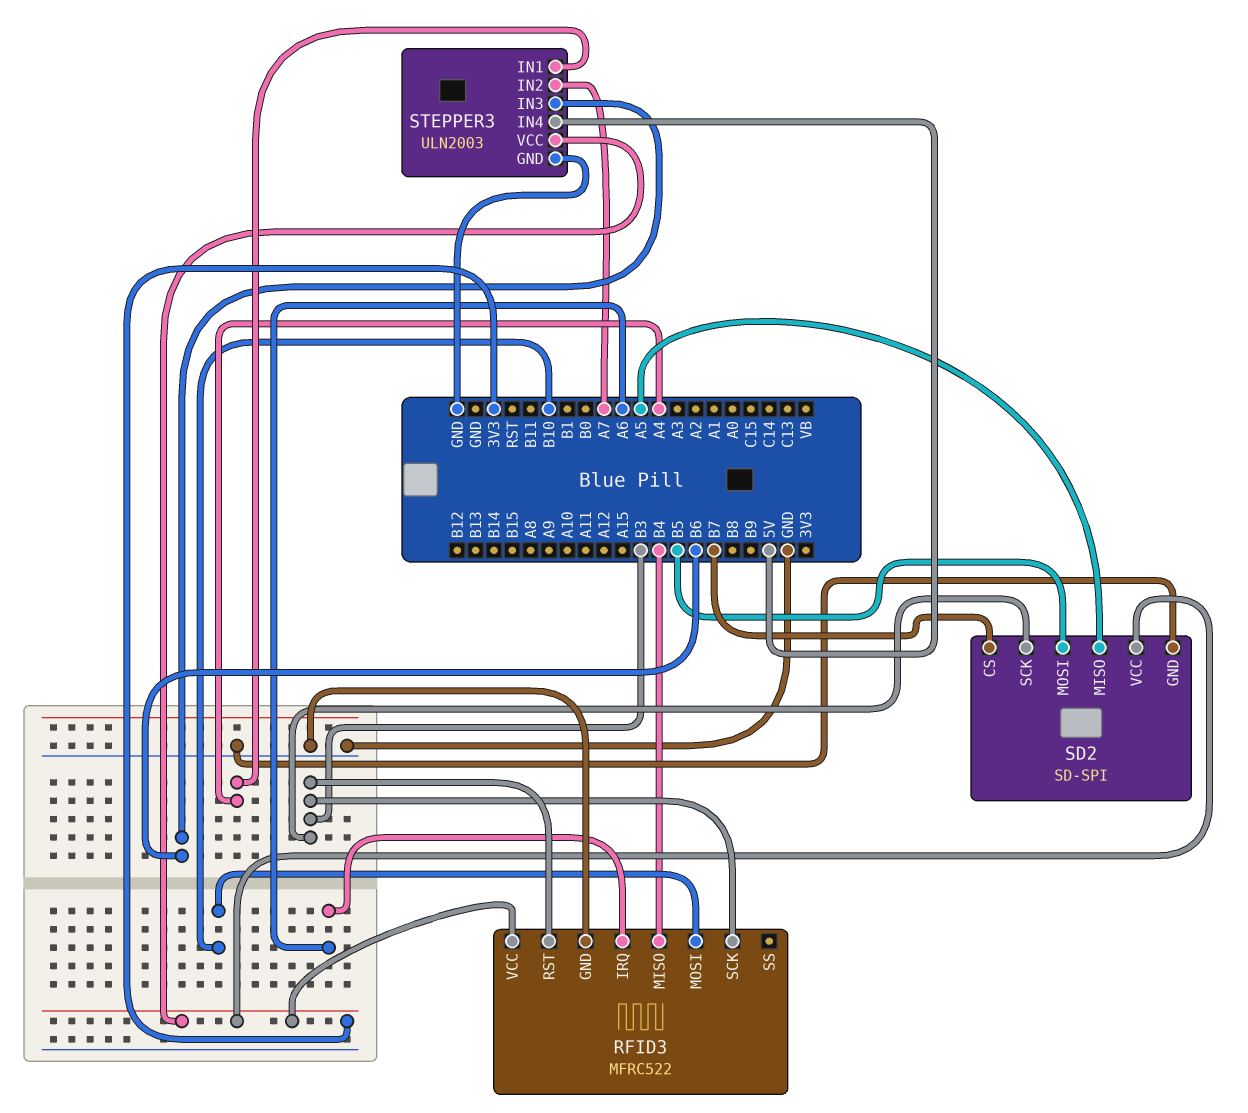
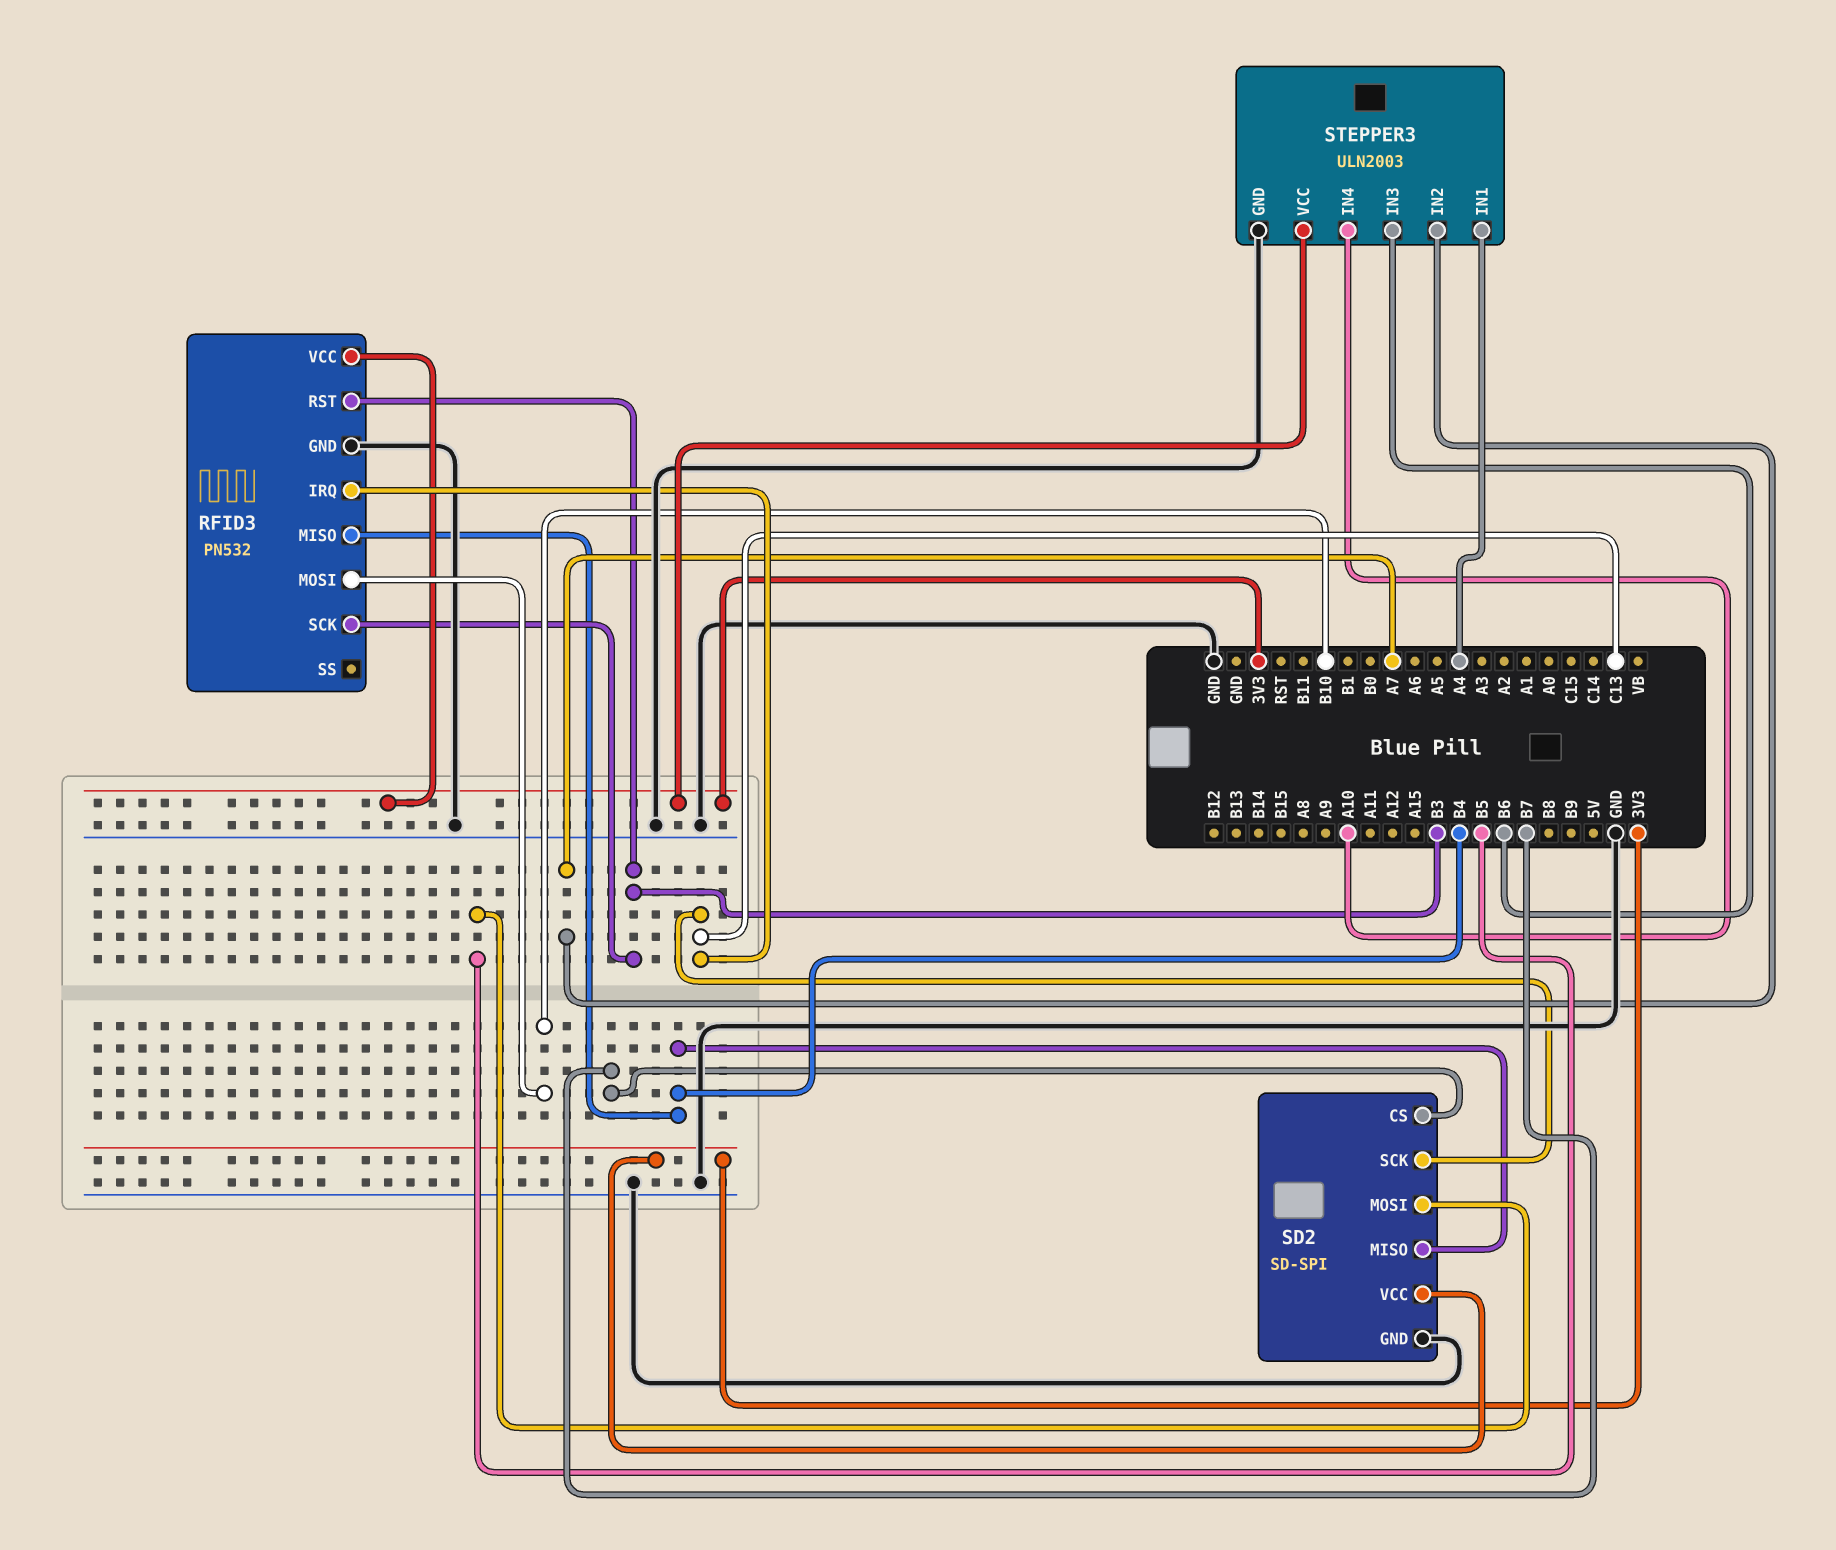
RFID3: MFRC522 -> PN532
RFID3 pin IRQ: A6 -> C13
SD2 pin MISO: A5 -> B4
SD2 pin SCK: B3 -> C13
STEPPER3 pin IN4: 5V -> A10

